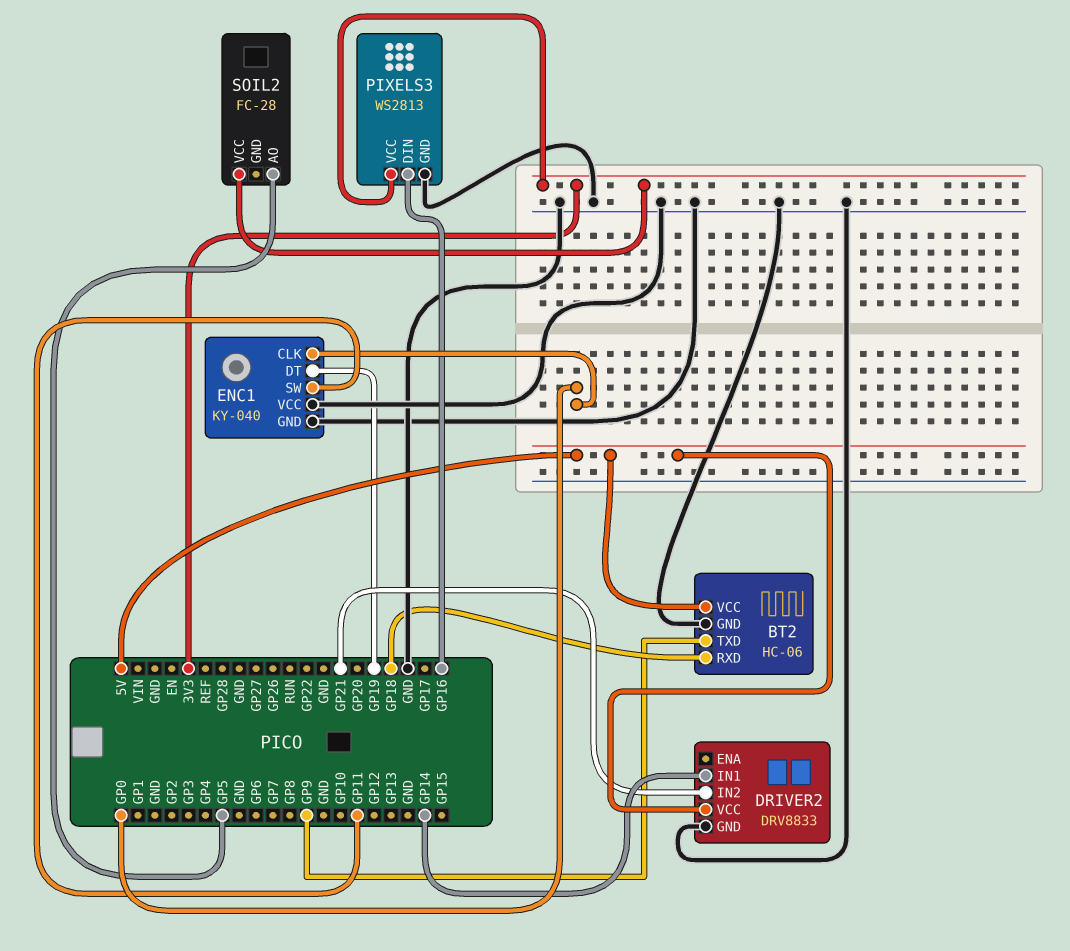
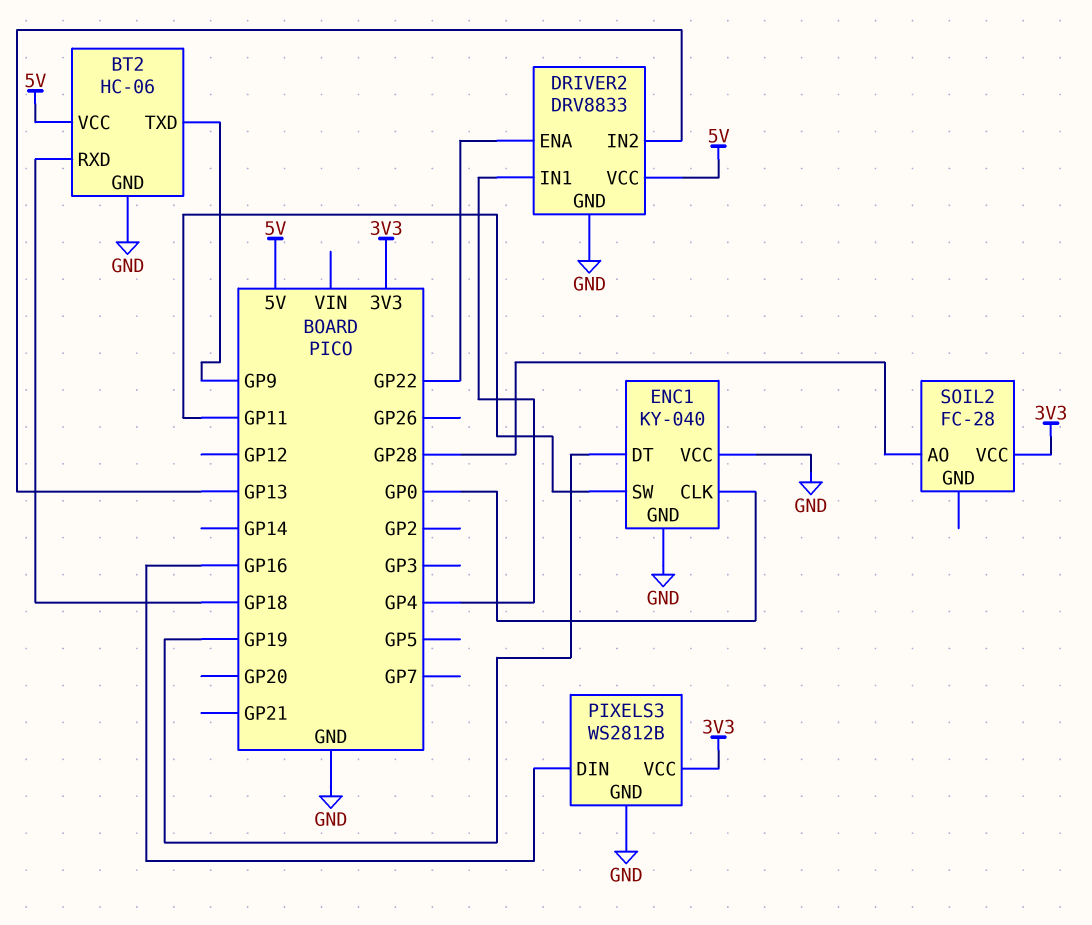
DRIVER2 pin ENA: none -> GP22
DRIVER2 pin IN1: GP14 -> GP4
DRIVER2 pin IN2: GP21 -> GP13
PIXELS3: WS2813 -> WS2812B
SOIL2 pin AO: GP5 -> GP28

